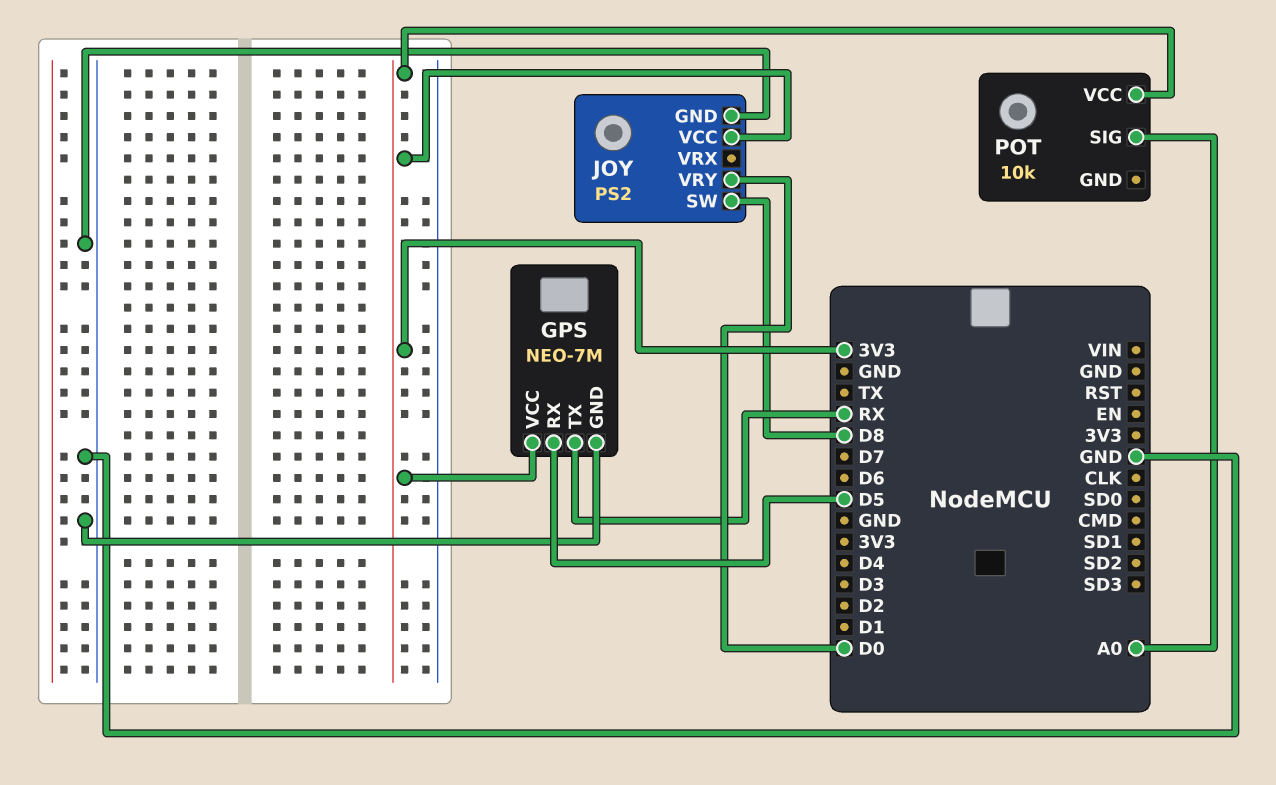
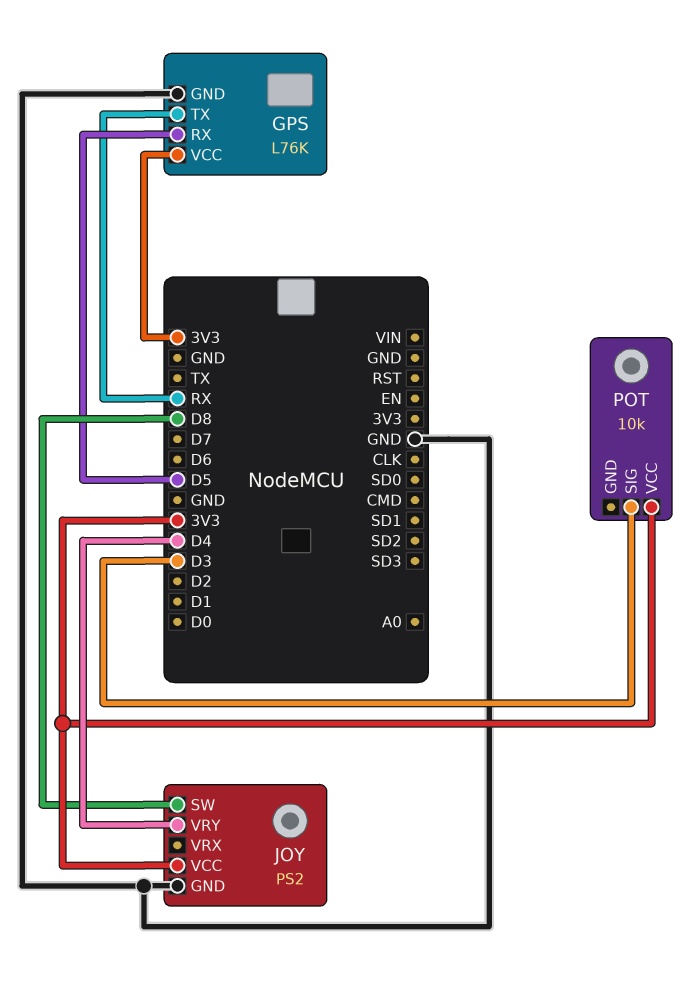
GPS: NEO-7M -> L76K
JOY pin VRY: D0 -> D4
POT pin SIG: A0 -> D3

